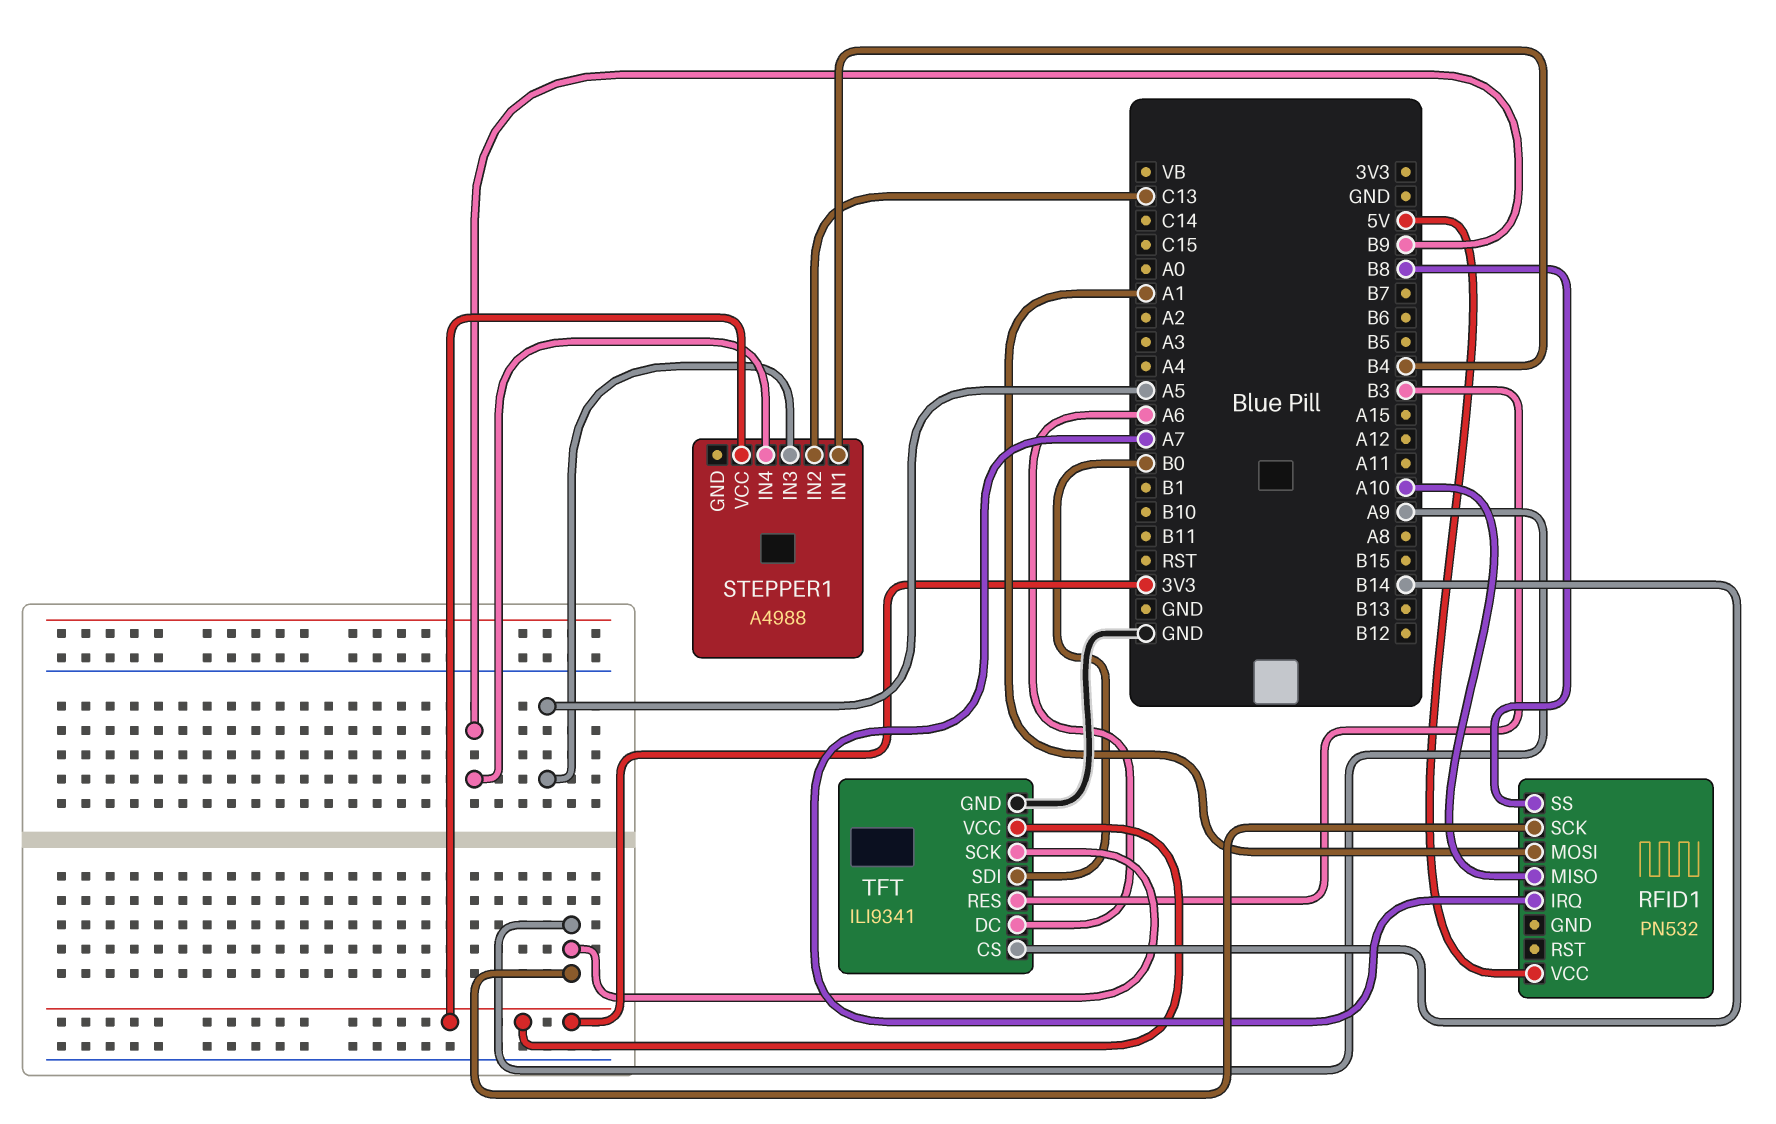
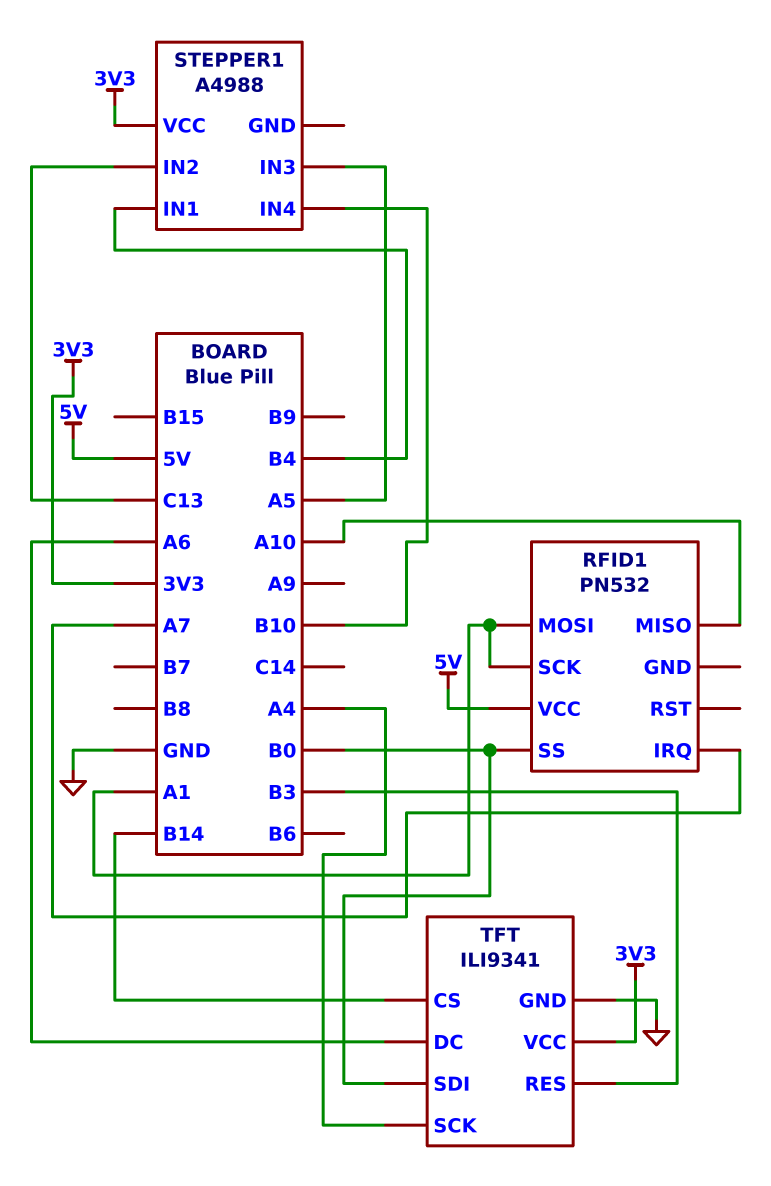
RFID1 pin SCK: A9 -> A1
RFID1 pin SS: B8 -> B0
STEPPER1 pin IN4: B9 -> B10
TFT pin SCK: A9 -> A4

